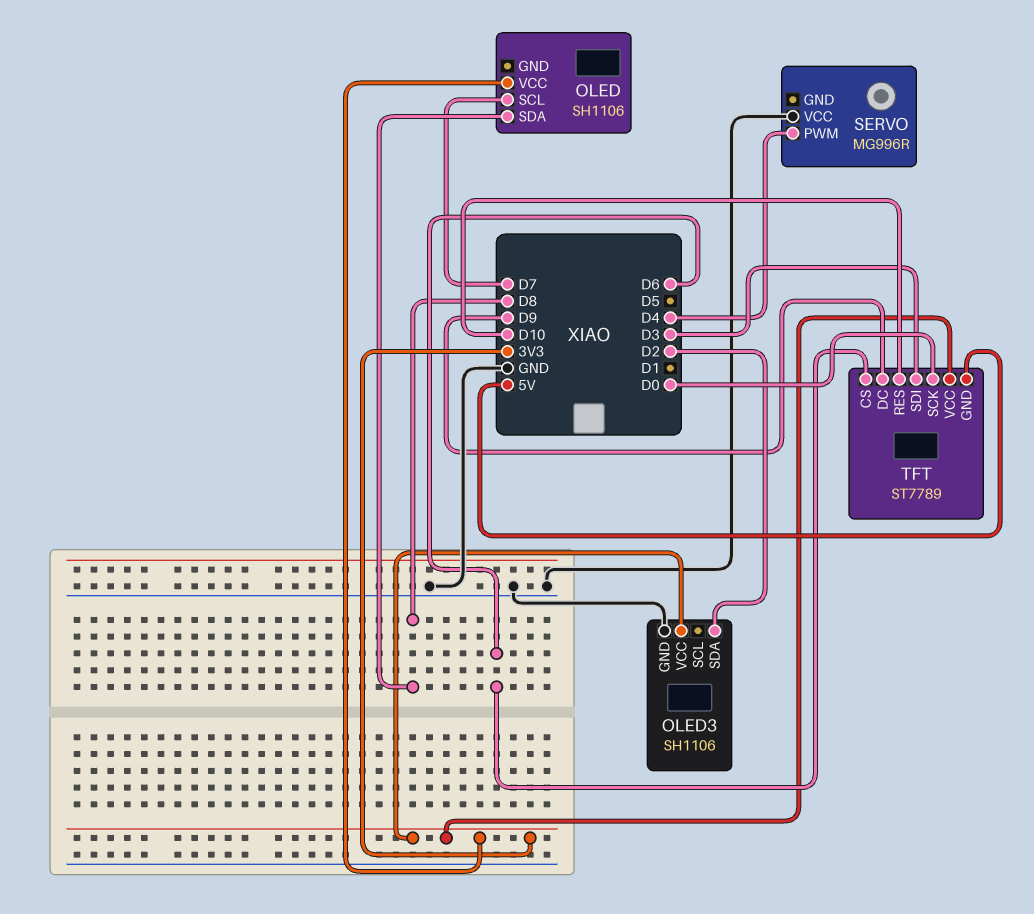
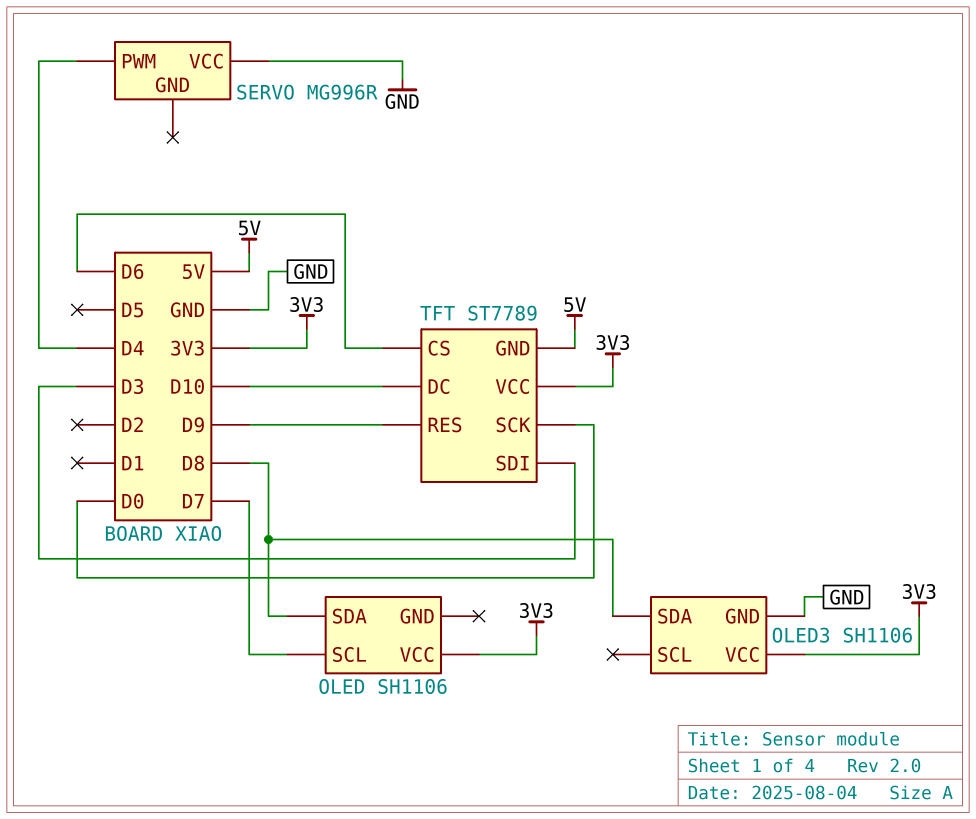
OLED3 pin SDA: D2 -> D8
TFT pin DC: D9 -> D10
TFT pin RES: D10 -> D9

